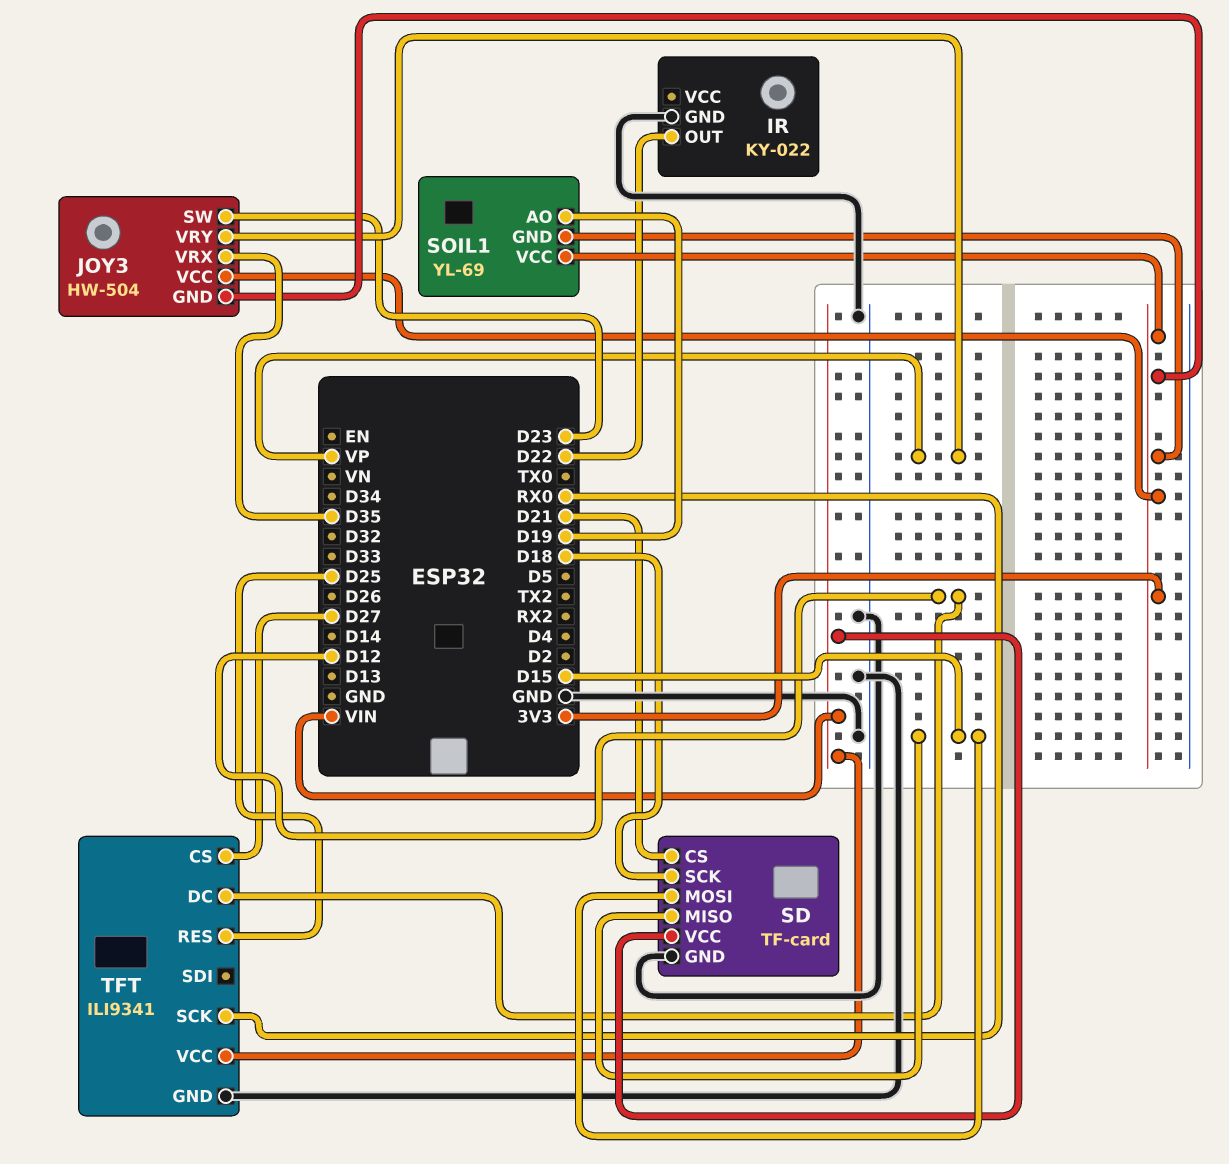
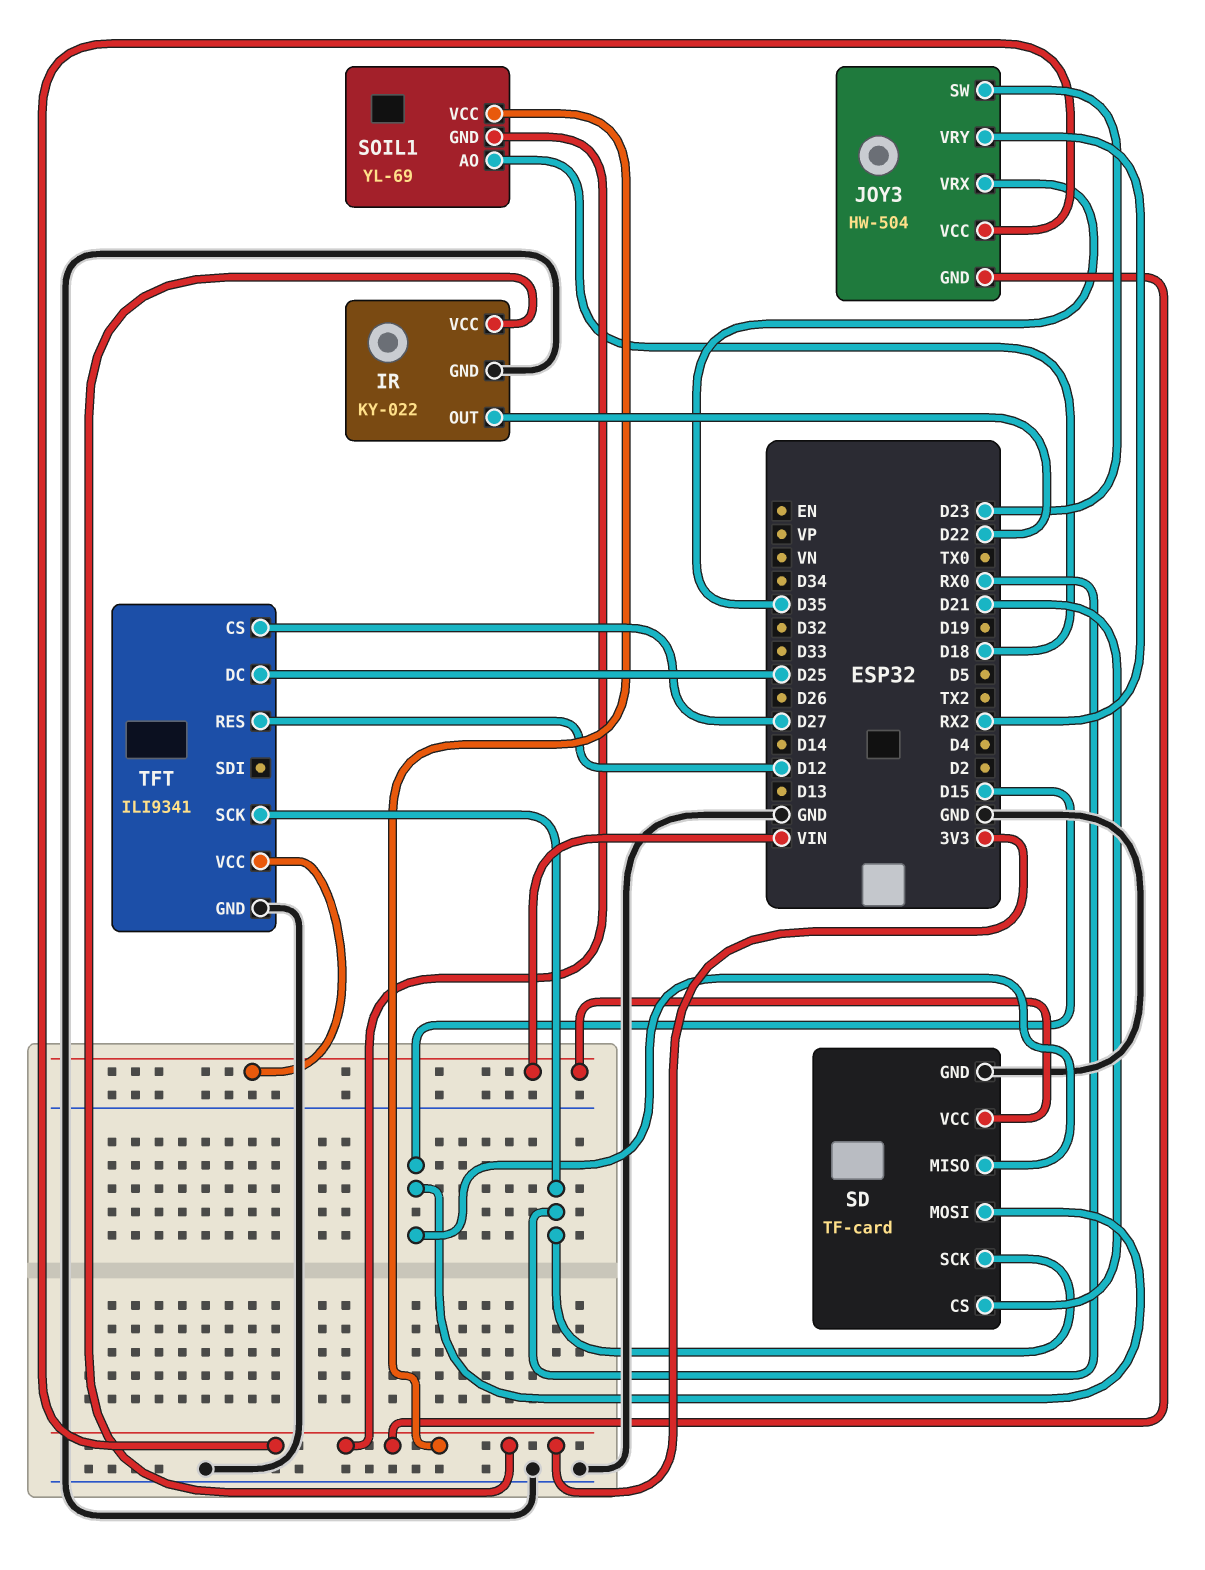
IR pin VCC: none -> 3V3
JOY3 pin VRY: VP -> RX2
SD pin SCK: D18 -> RX0
SOIL1 pin AO: D19 -> D18
TFT pin DC: D12 -> D25
TFT pin RES: D25 -> D12

